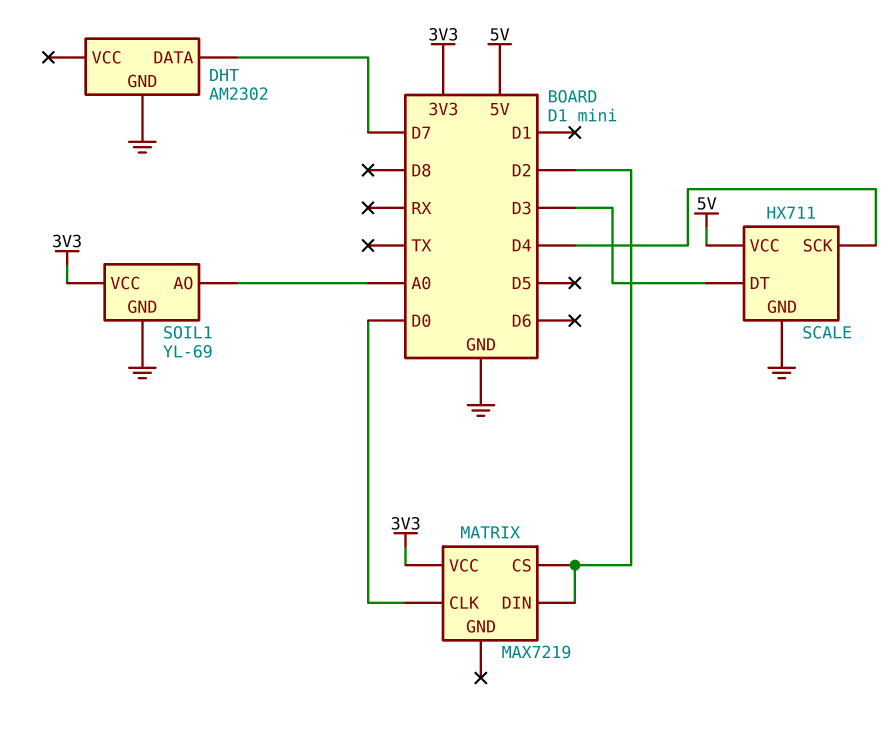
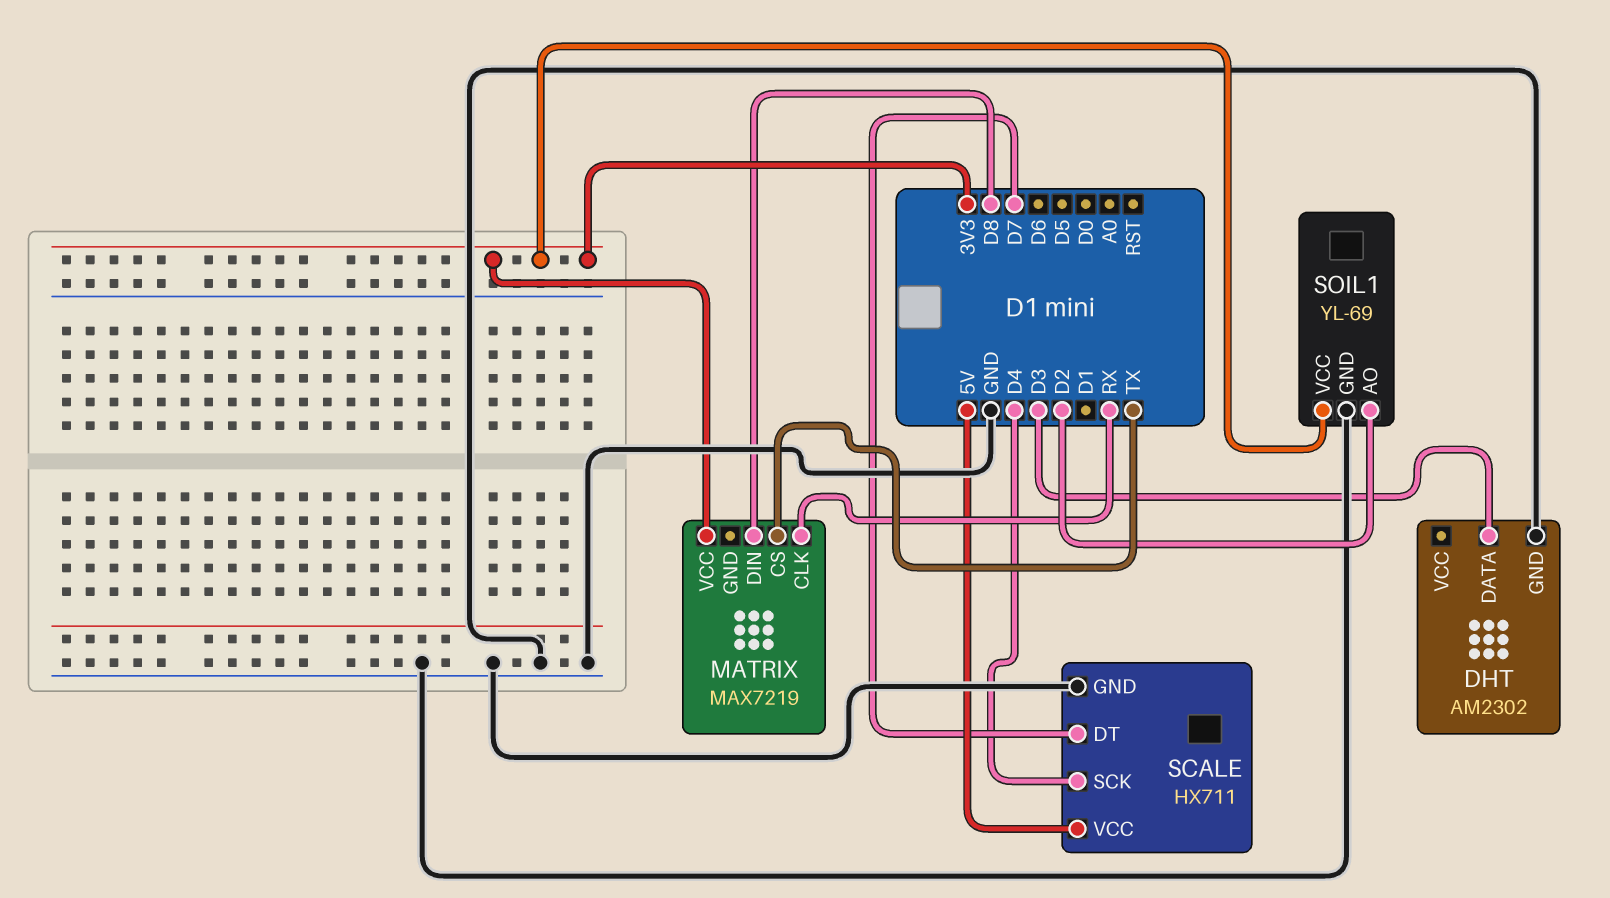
DHT pin DATA: D7 -> D3
MATRIX pin CLK: D0 -> RX
MATRIX pin CS: D2 -> TX
MATRIX pin DIN: D2 -> D8
SCALE pin DT: D3 -> D7
SOIL1 pin AO: A0 -> D2

